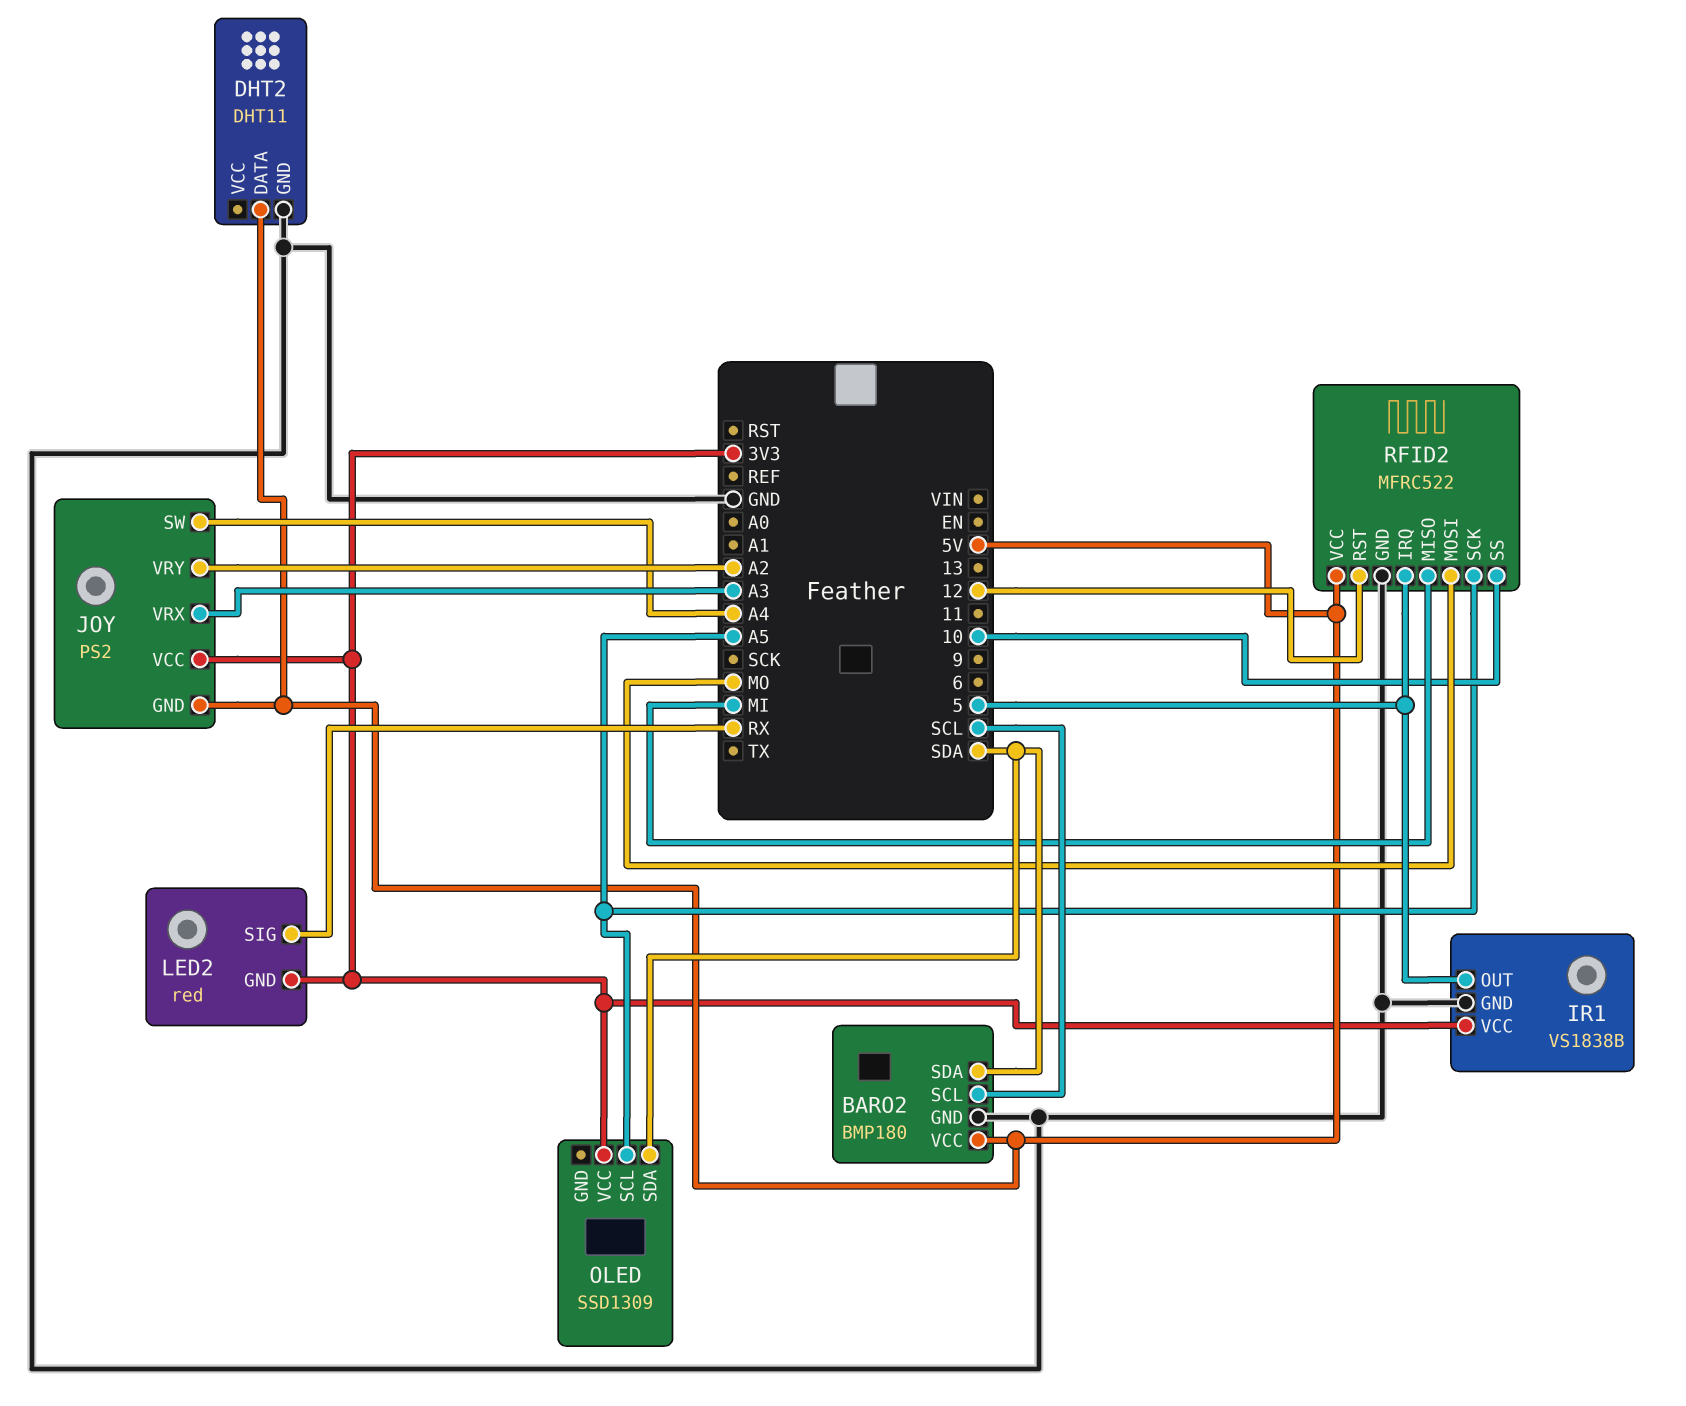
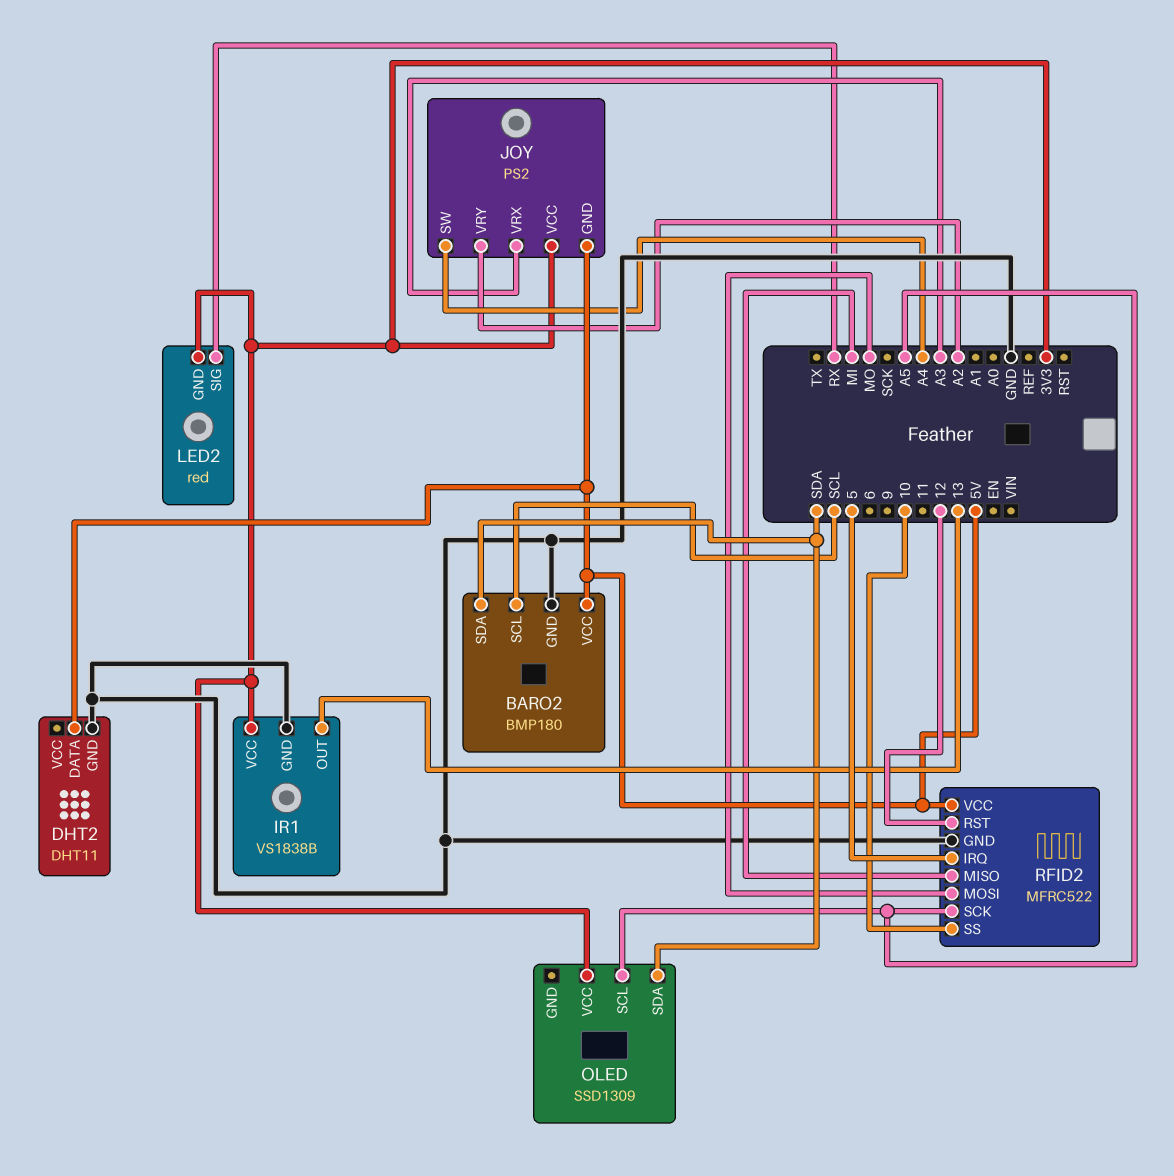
IR1 pin OUT: 5 -> 13

